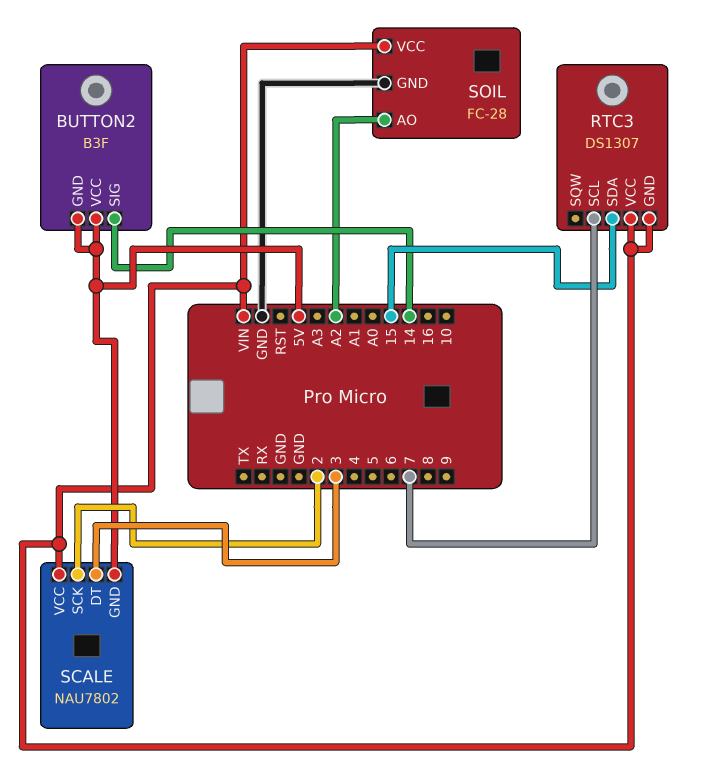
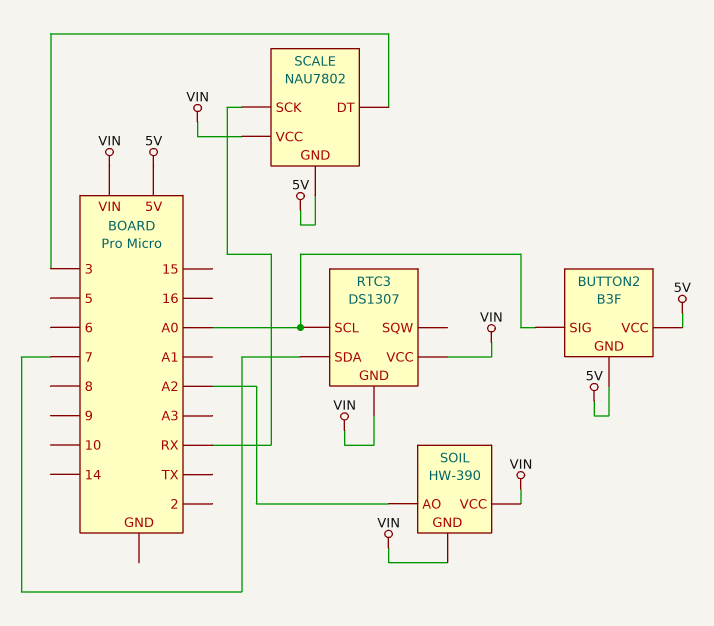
BUTTON2 pin SIG: 14 -> A0
RTC3 pin SCL: 7 -> A0
RTC3 pin SDA: 15 -> 7
SCALE pin SCK: 2 -> RX
SOIL: FC-28 -> HW-390
SOIL pin GND: GND -> VIN

